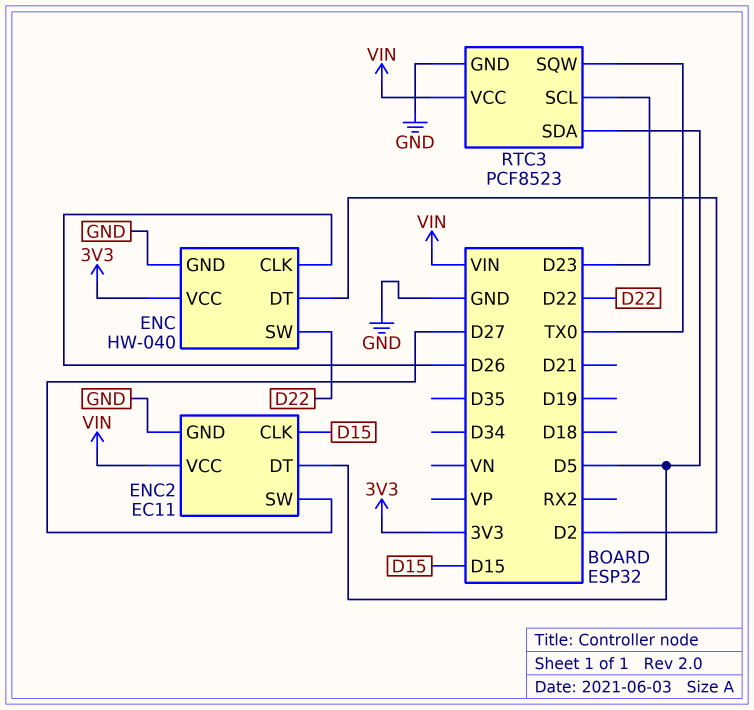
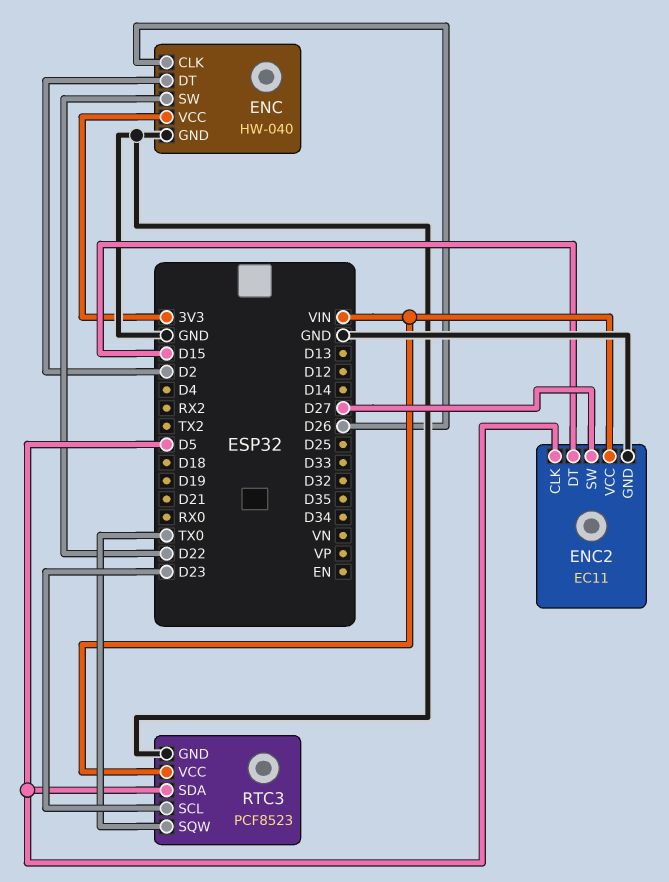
ENC2 pin CLK: D15 -> D5
ENC2 pin DT: D5 -> D15

